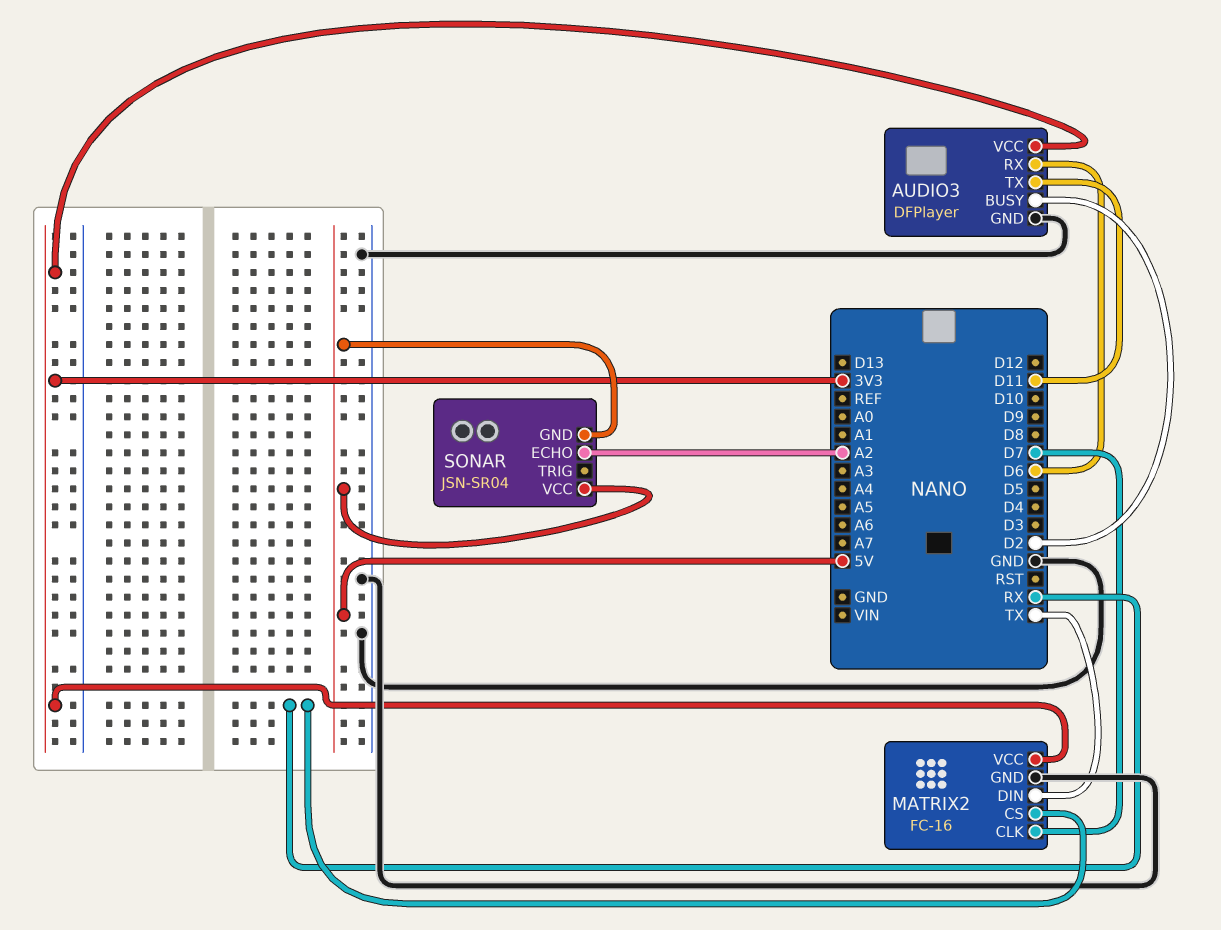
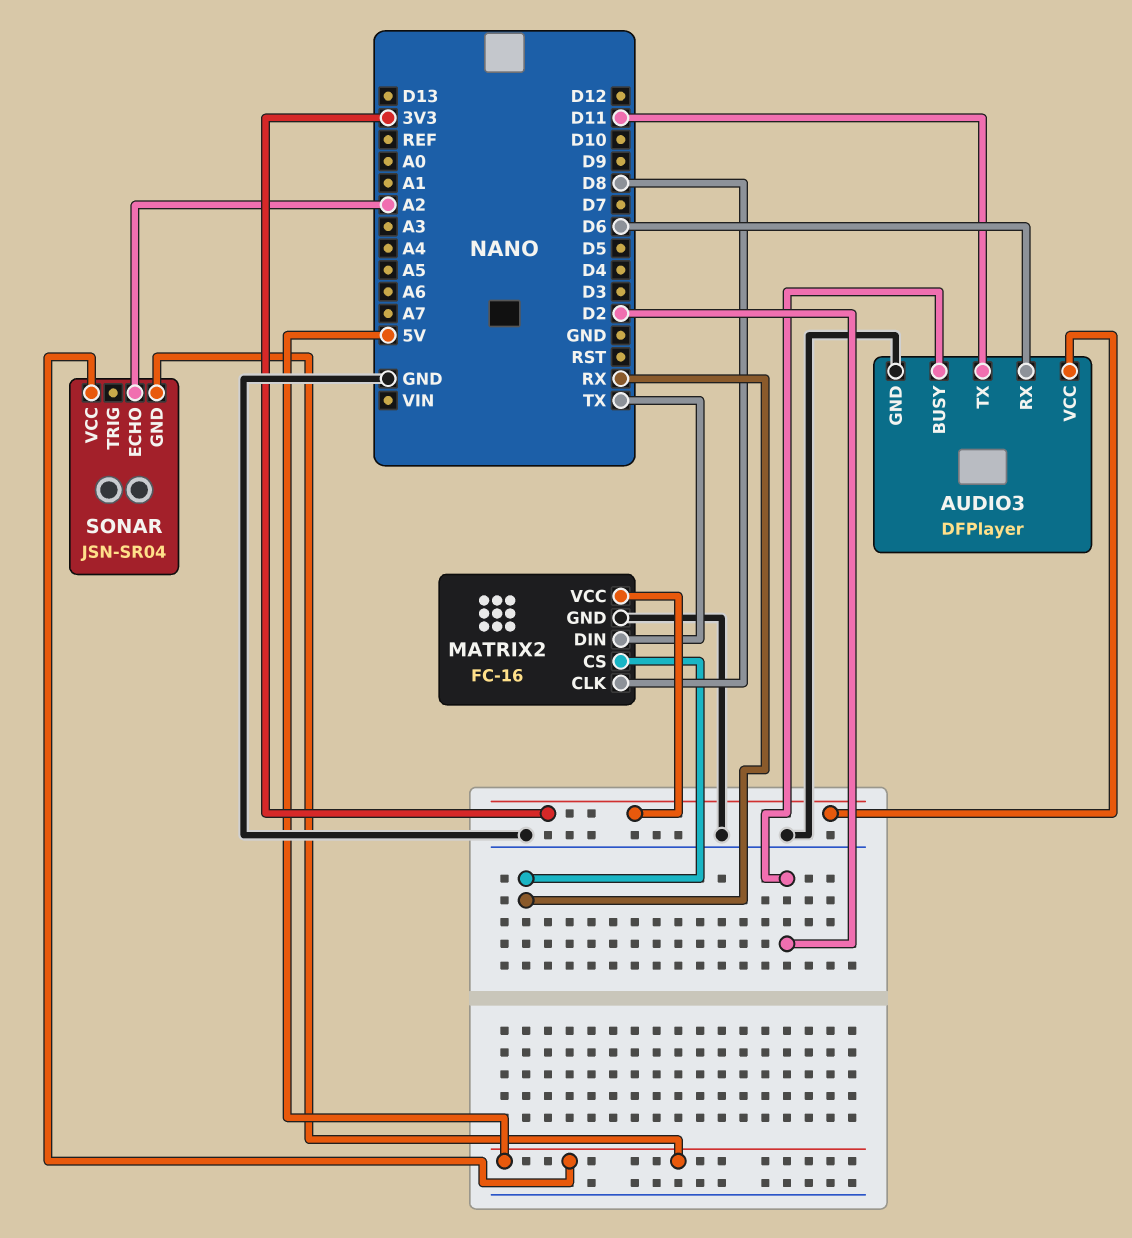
MATRIX2 pin CLK: D7 -> D8

